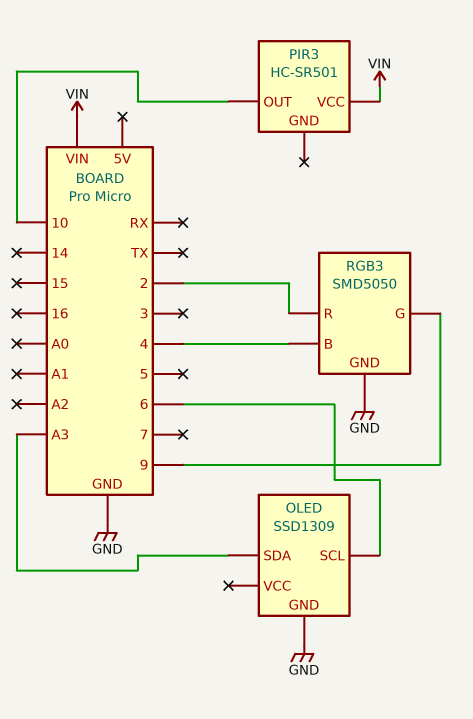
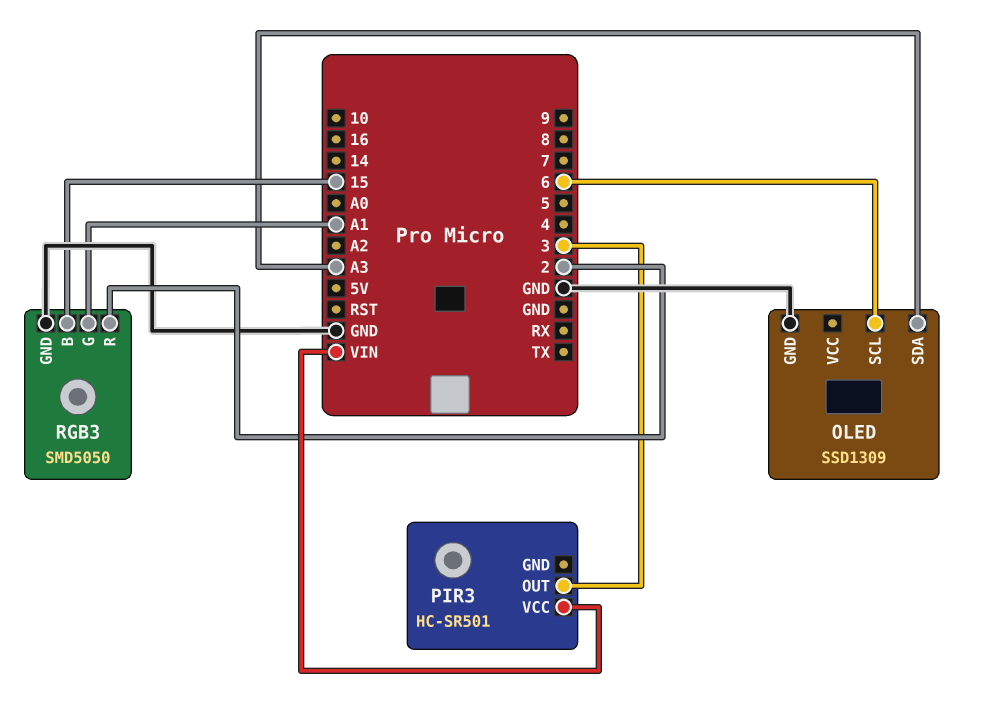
PIR3 pin OUT: 10 -> 3
RGB3 pin B: 4 -> 15
RGB3 pin G: 9 -> A1

